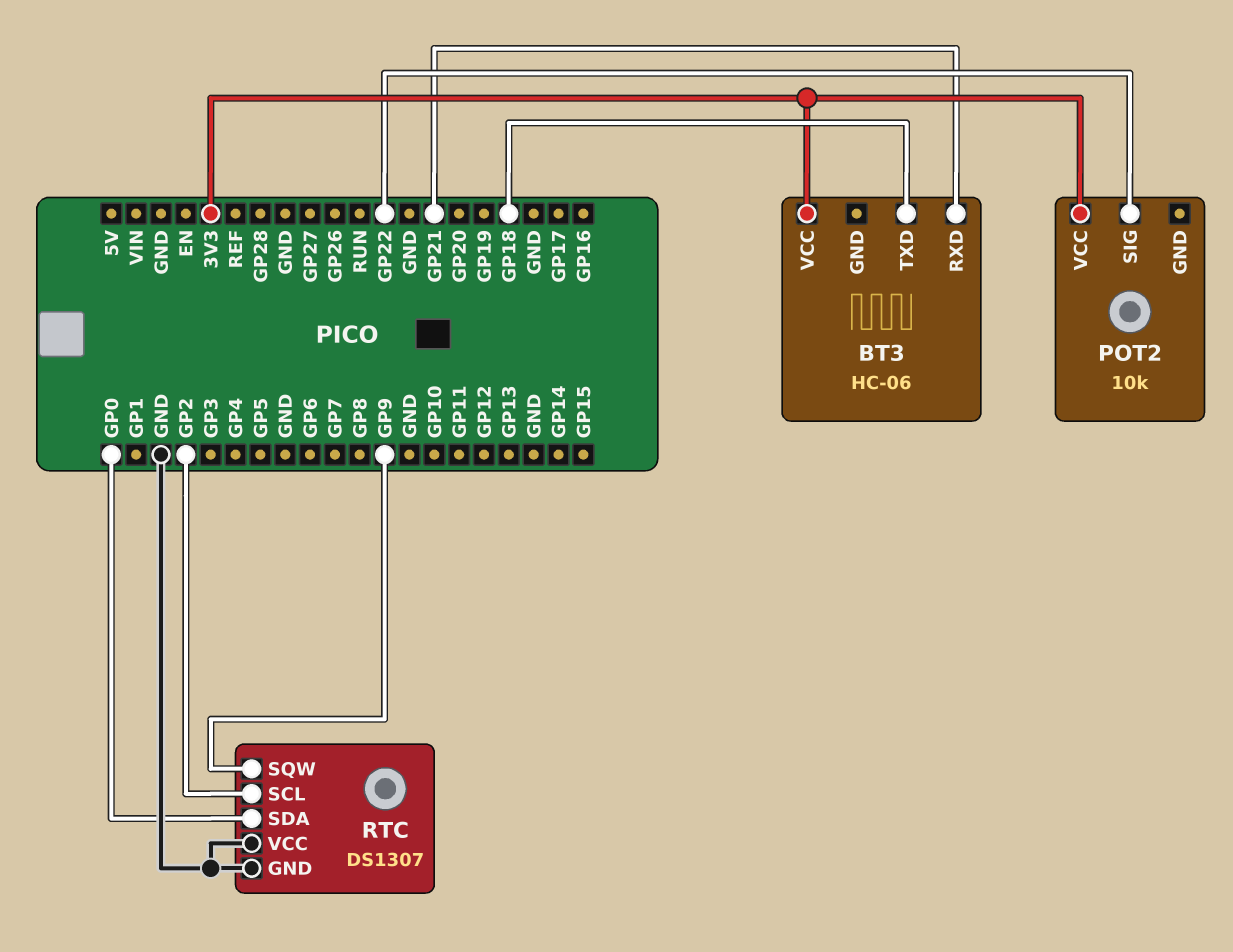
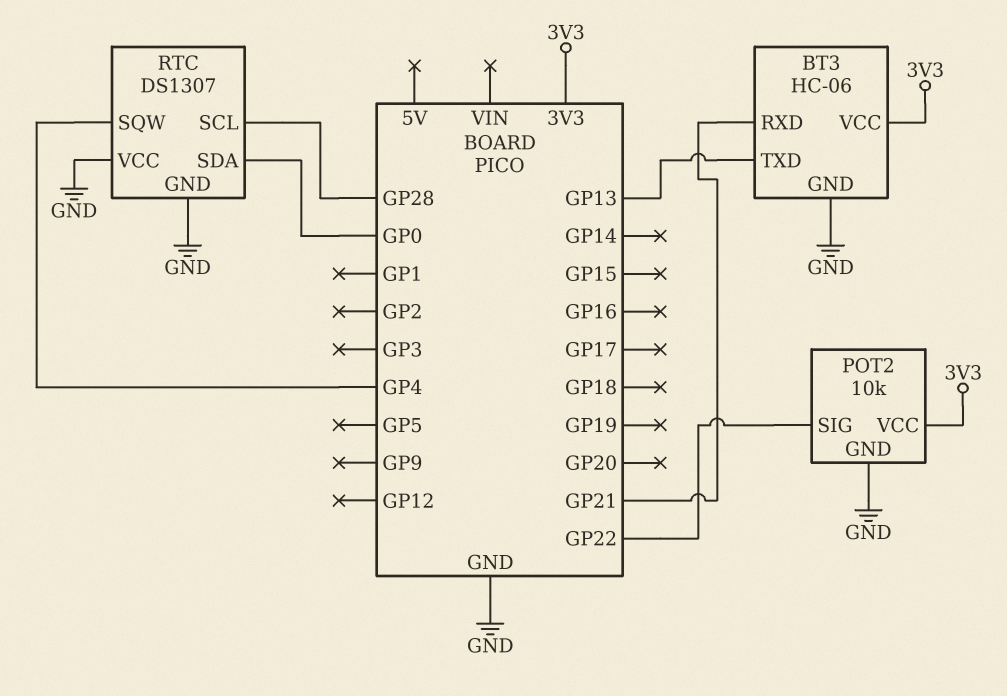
BT3 pin GND: none -> GND
BT3 pin TXD: GP18 -> GP13
POT2 pin GND: none -> GND
RTC pin SCL: GP2 -> GP28
RTC pin SQW: GP9 -> GP4

